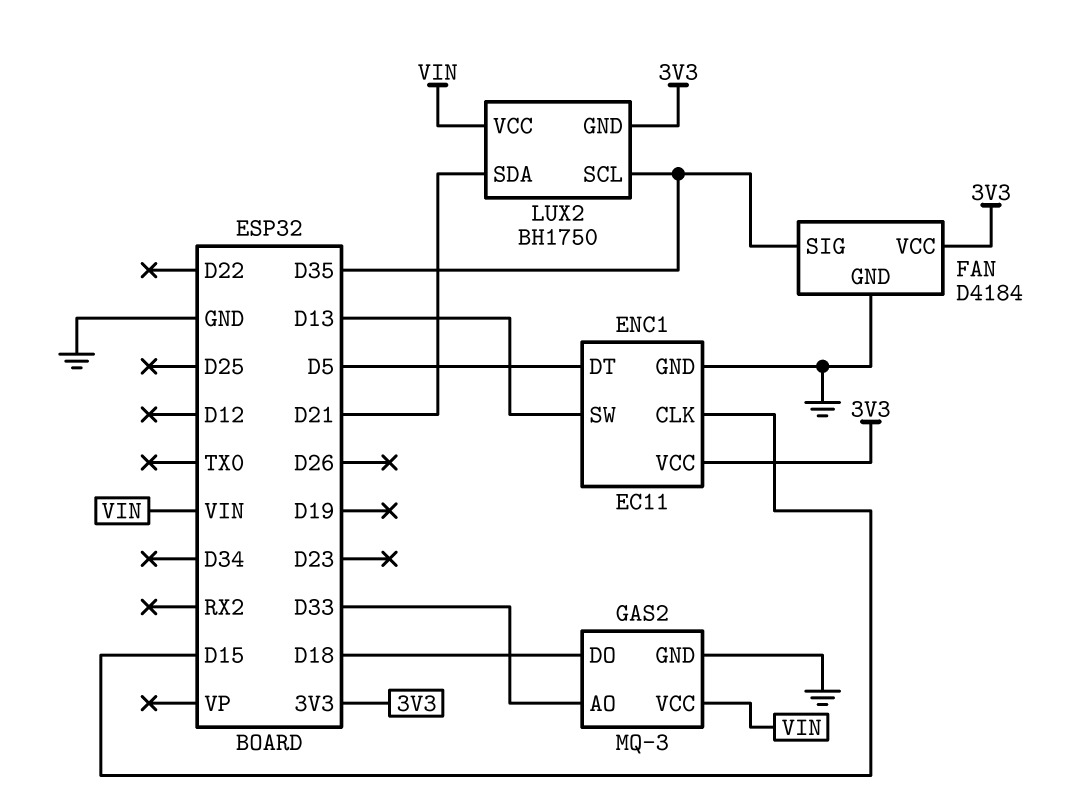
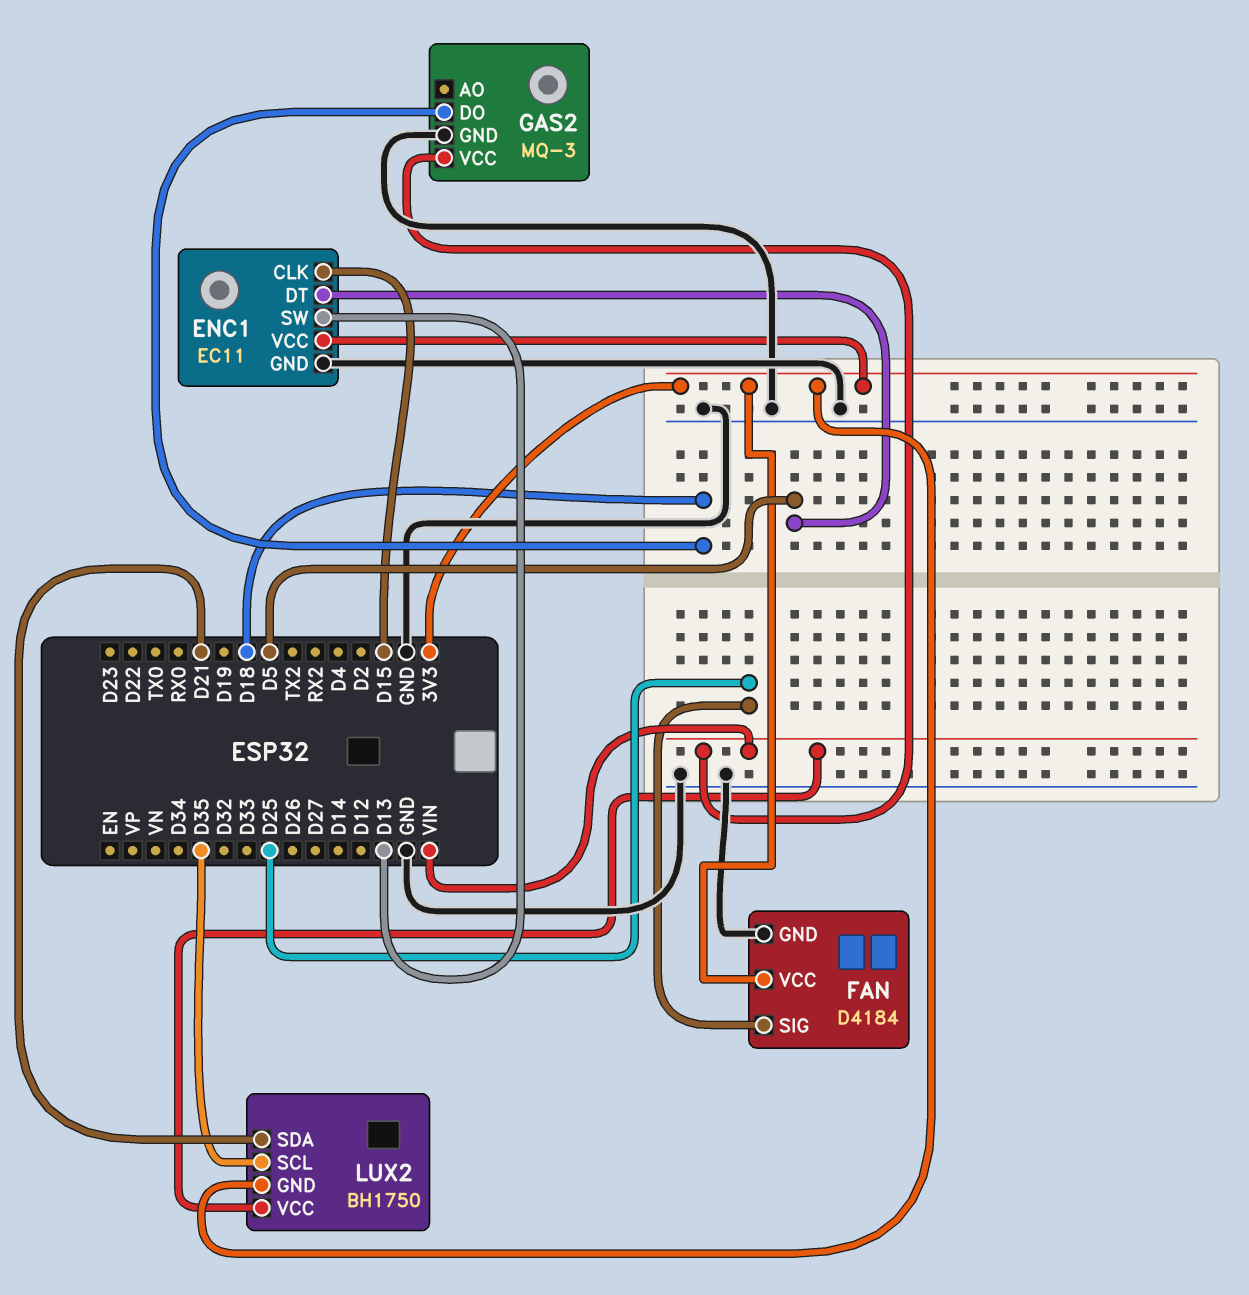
FAN pin SIG: D35 -> D25
GAS2 pin AO: D33 -> none

